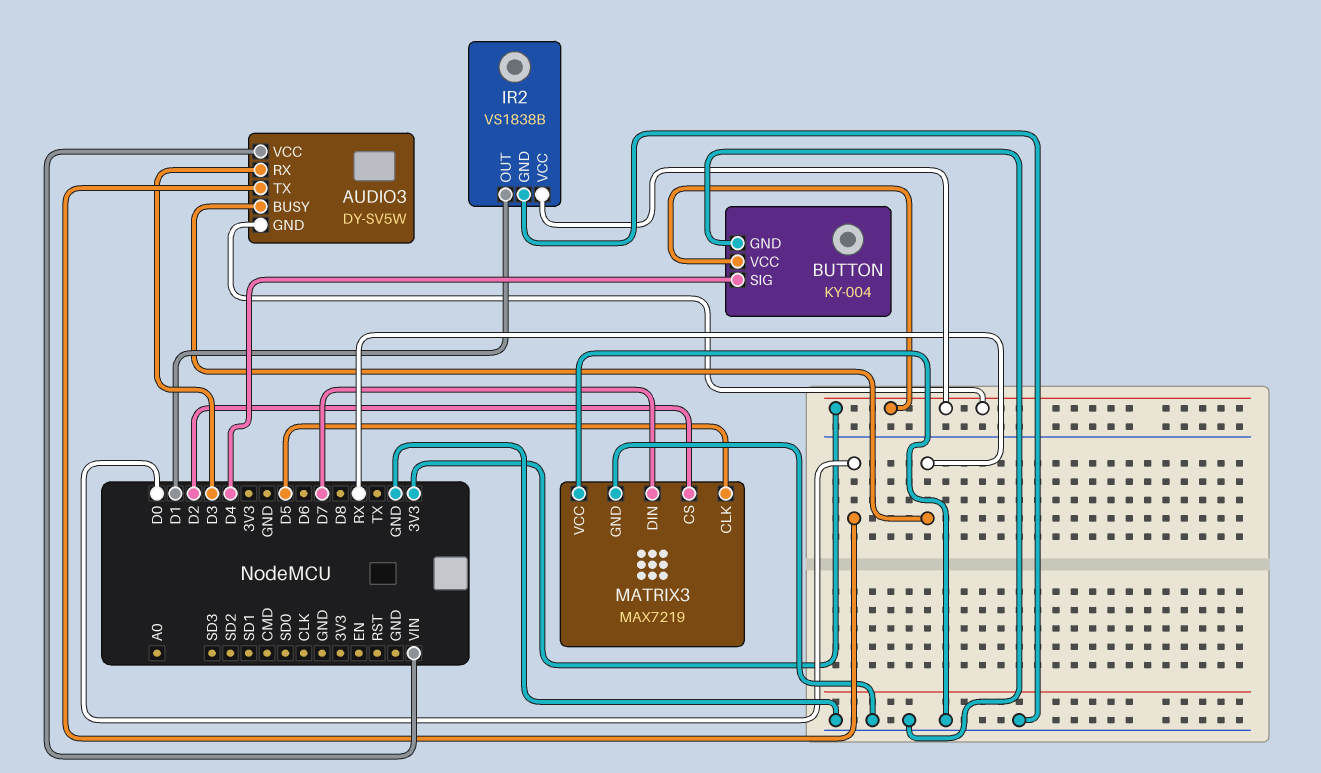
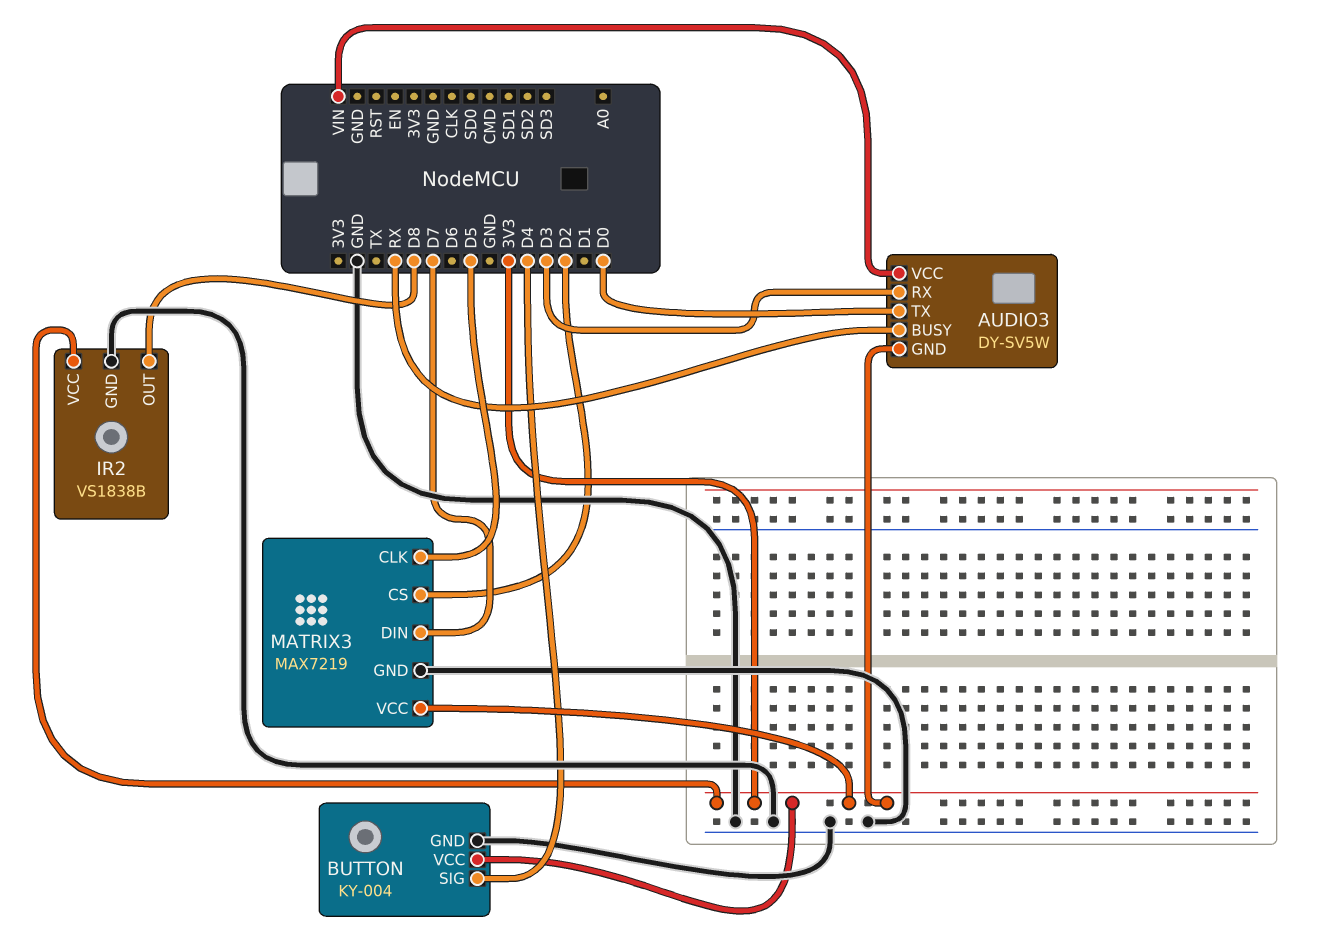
IR2 pin OUT: D1 -> D8
MATRIX3 pin VCC: GND -> 3V3

